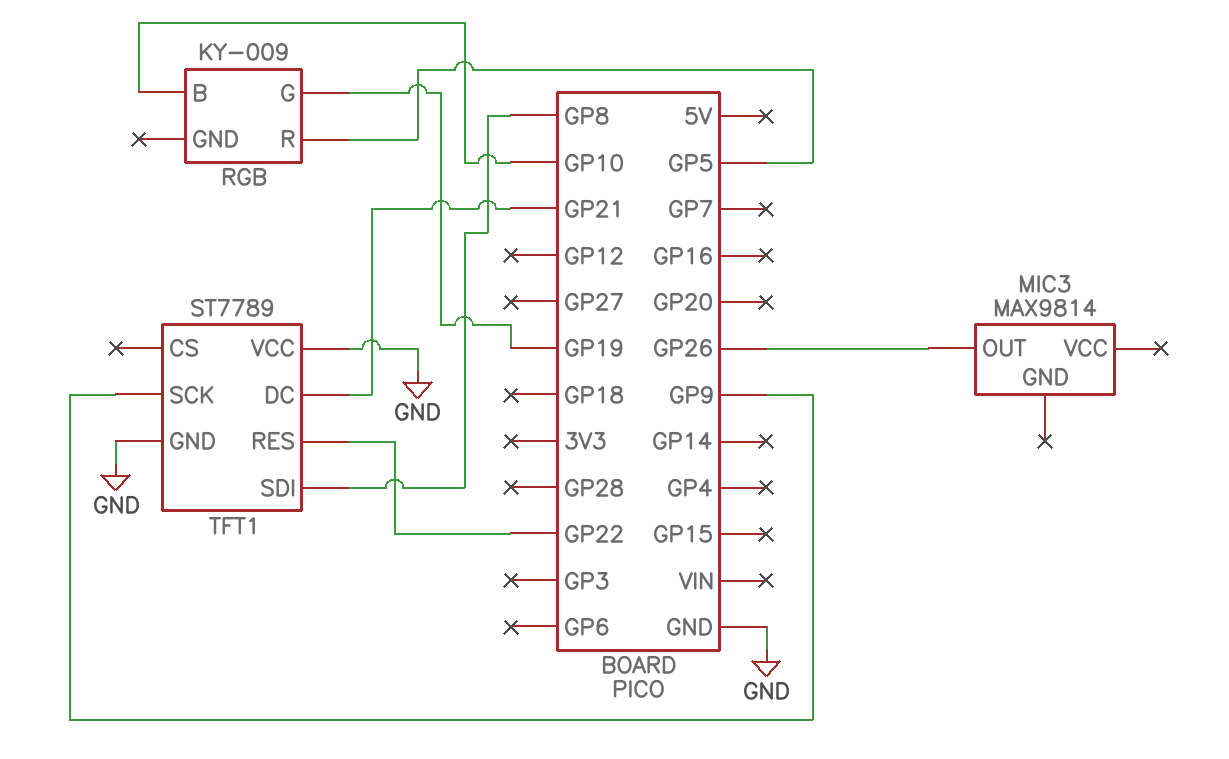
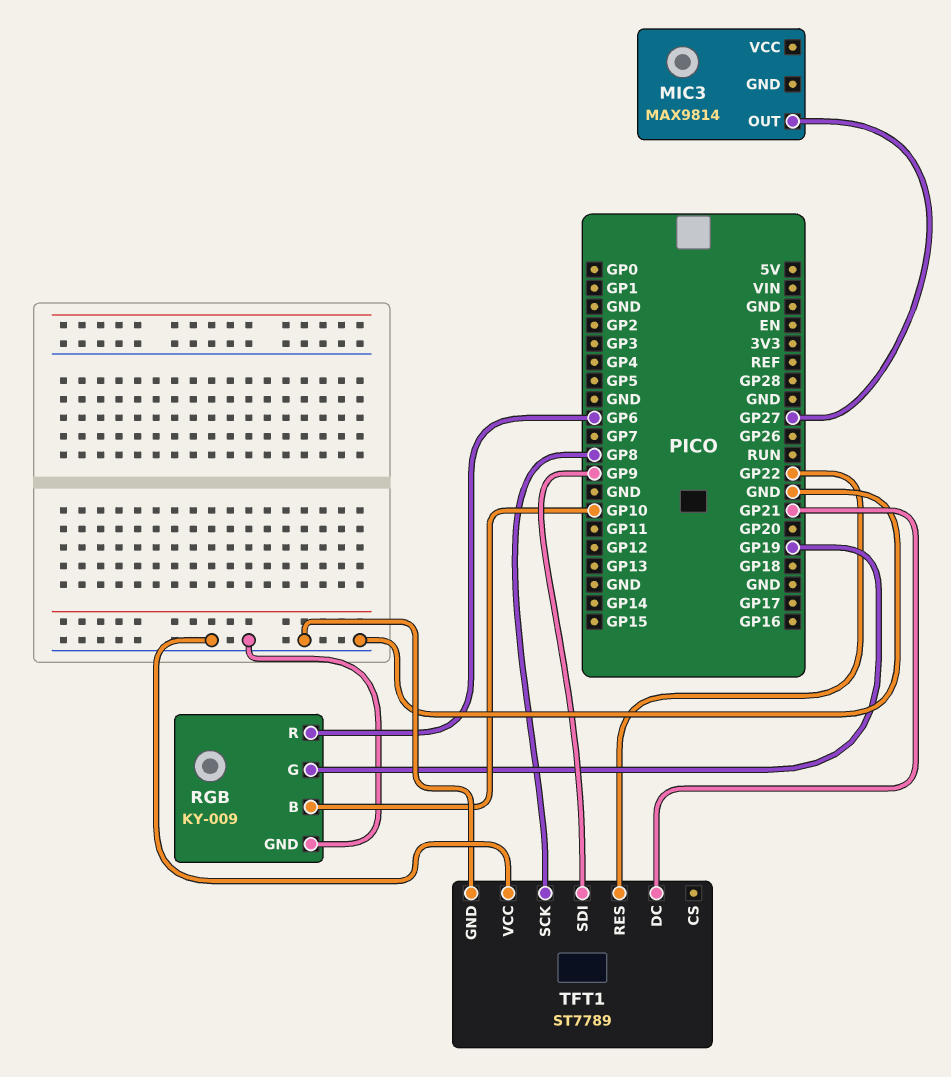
MIC3 pin OUT: GP26 -> GP27
RGB pin GND: none -> GND
RGB pin R: GP5 -> GP6
TFT1 pin SCK: GP9 -> GP8
TFT1 pin SDI: GP8 -> GP9

